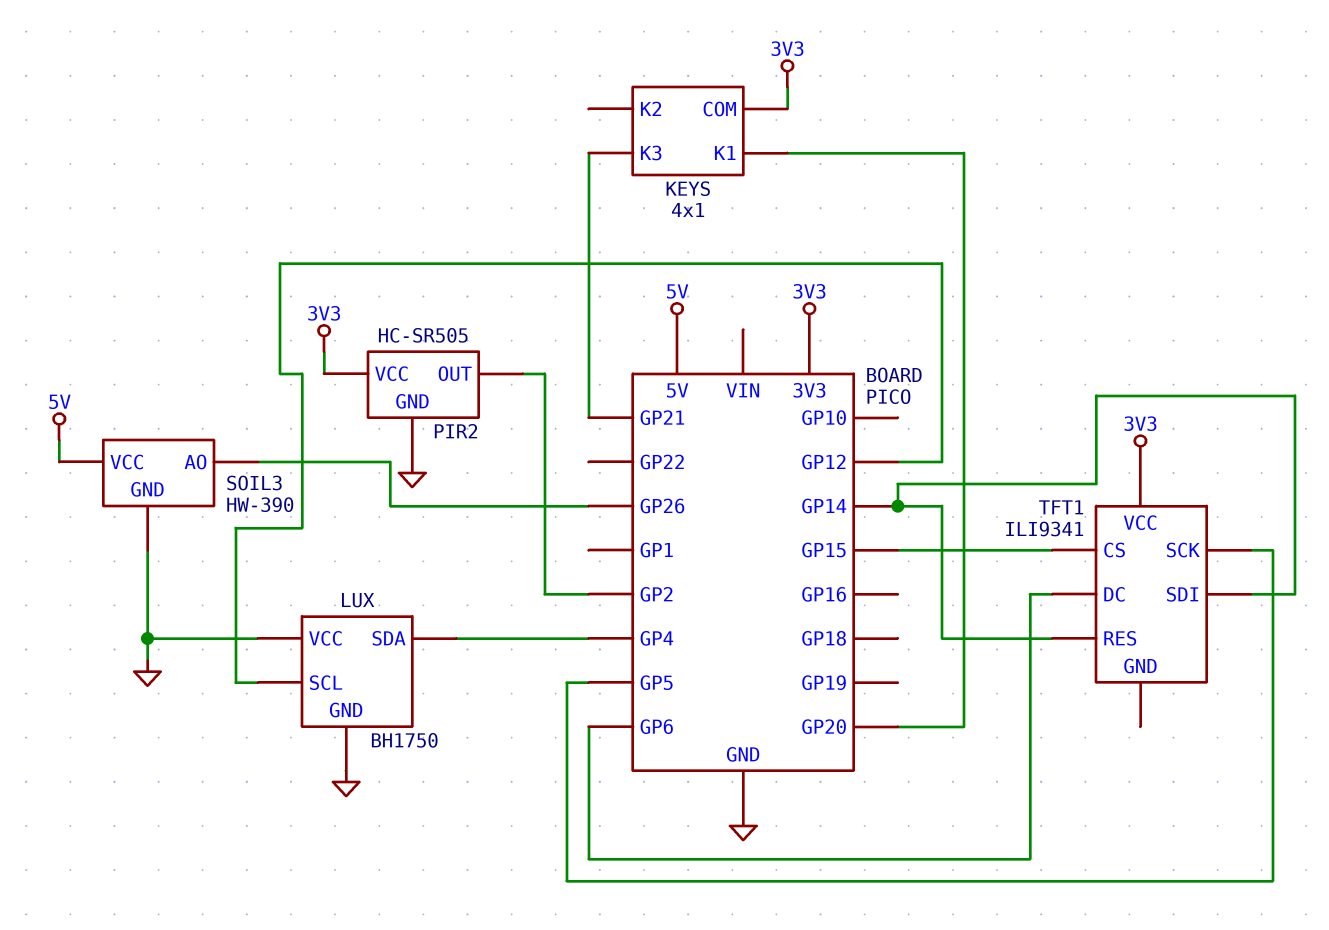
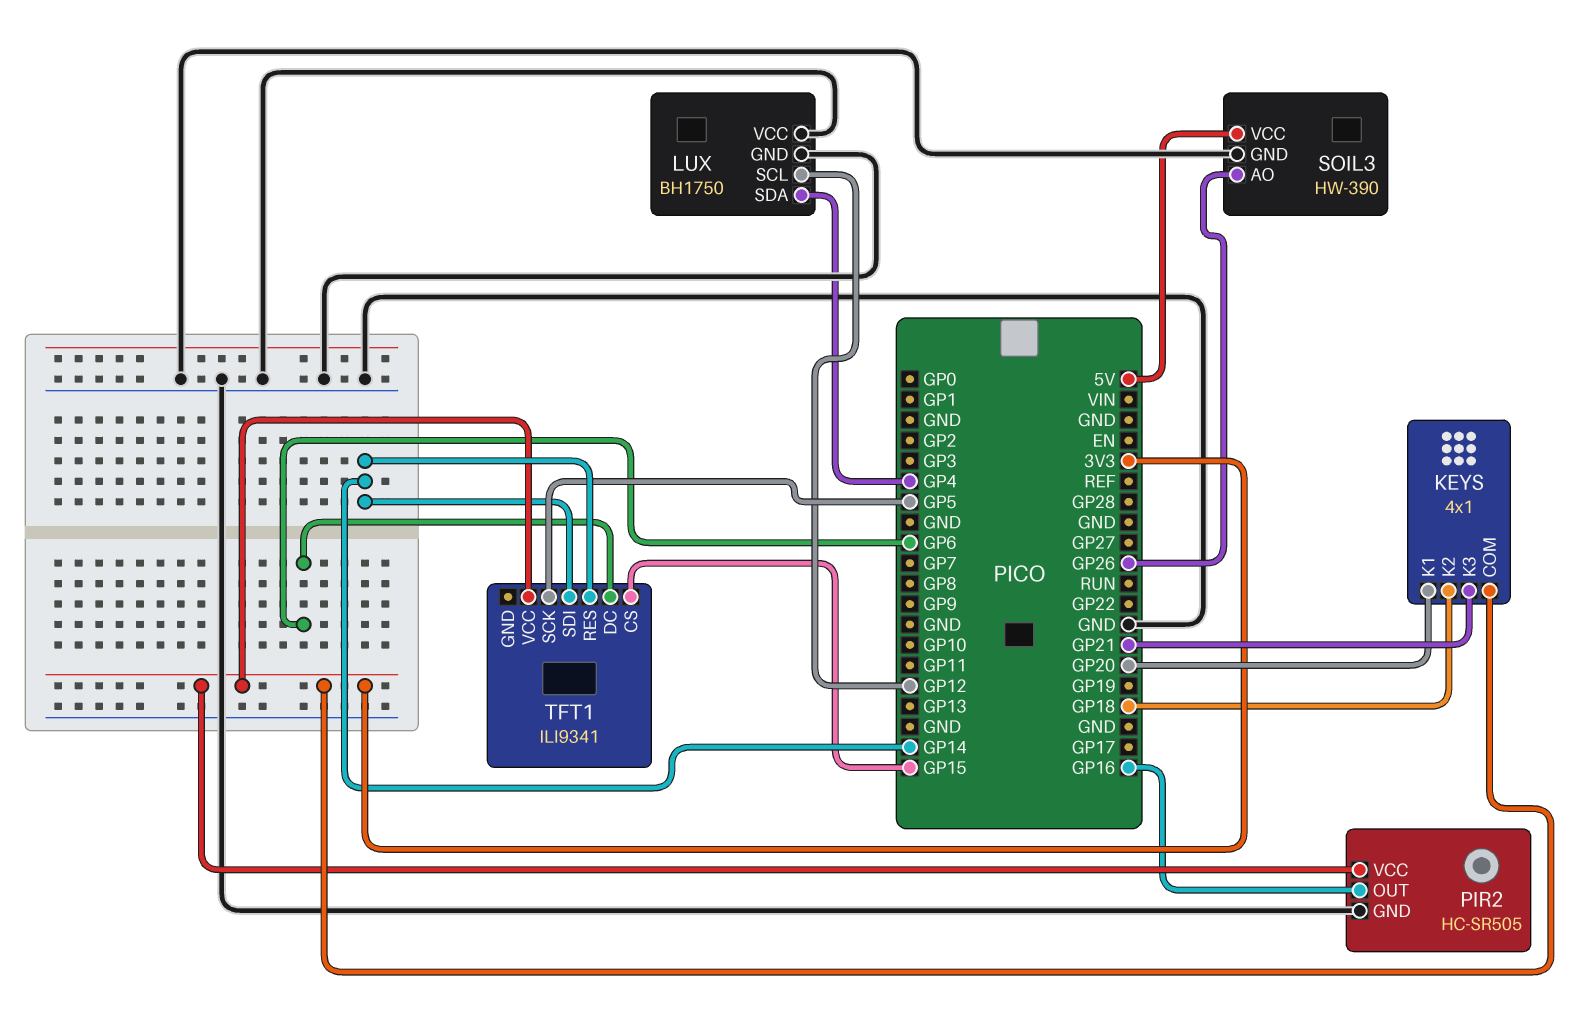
KEYS pin K2: none -> GP18
PIR2 pin OUT: GP2 -> GP16

